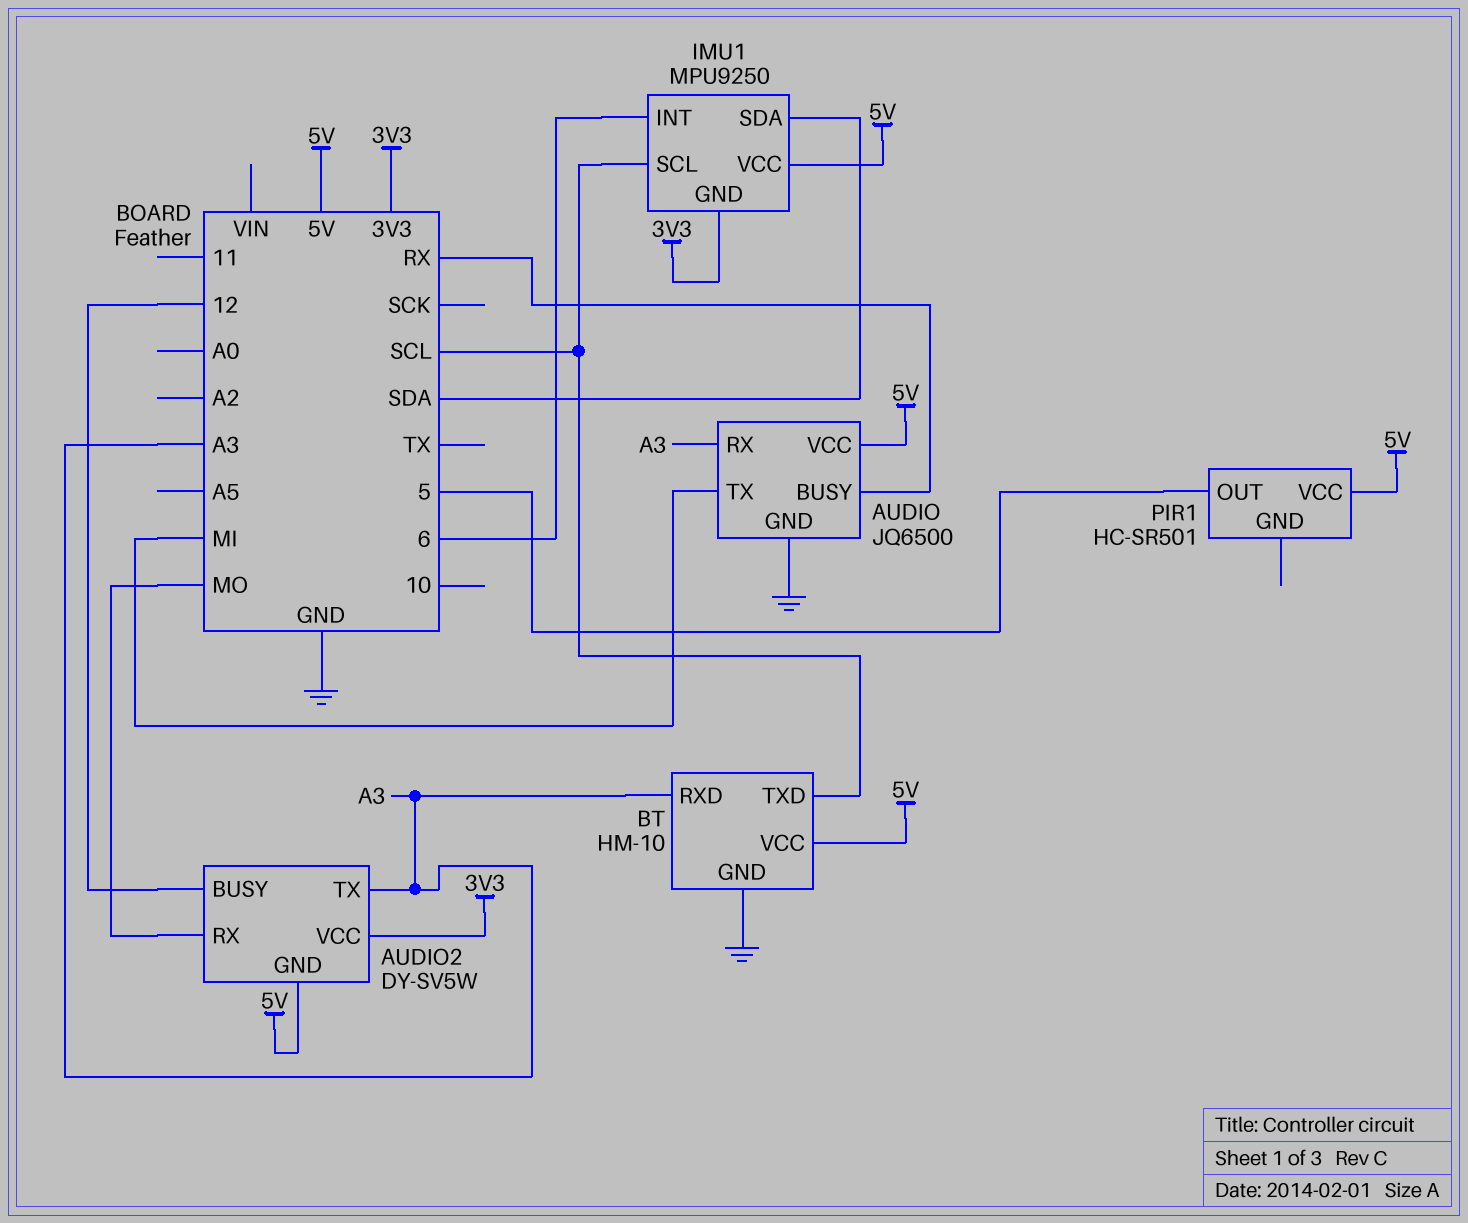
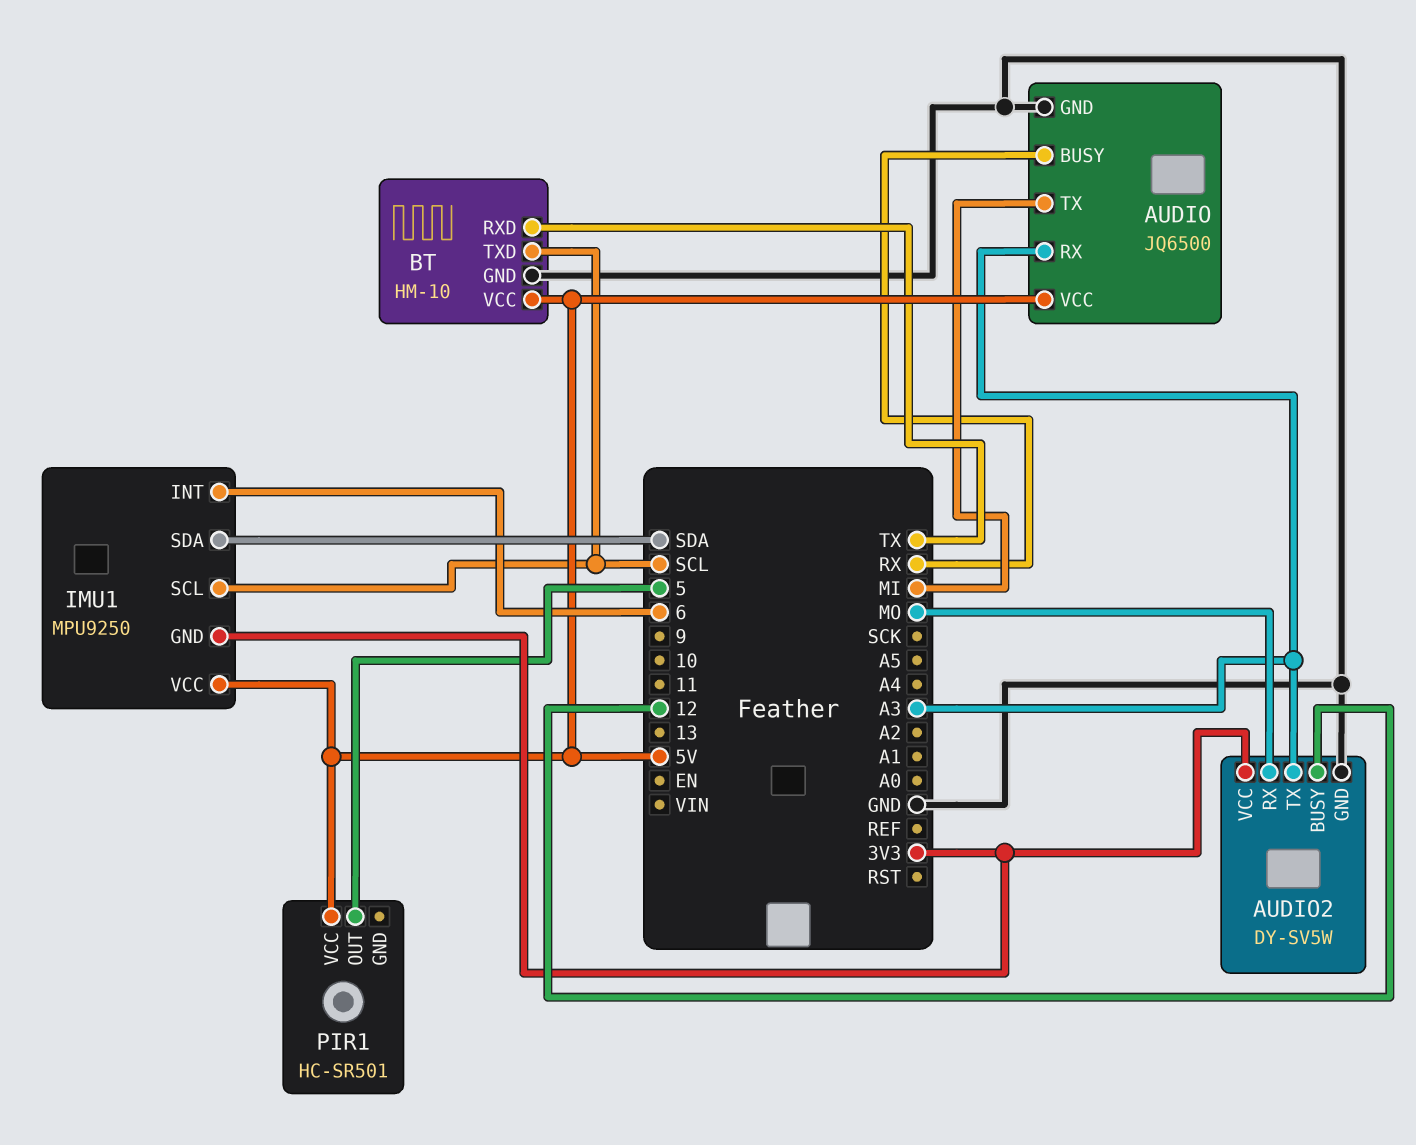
AUDIO2 pin GND: 5V -> GND
BT pin RXD: A3 -> TX

